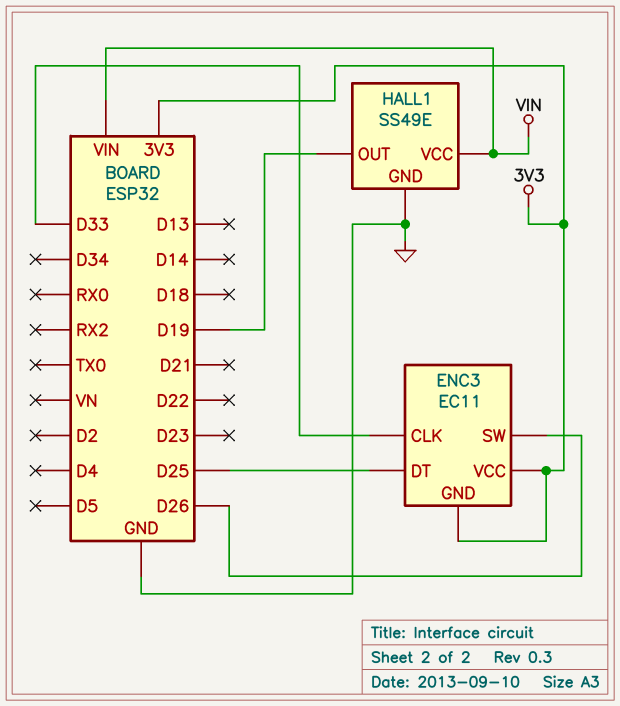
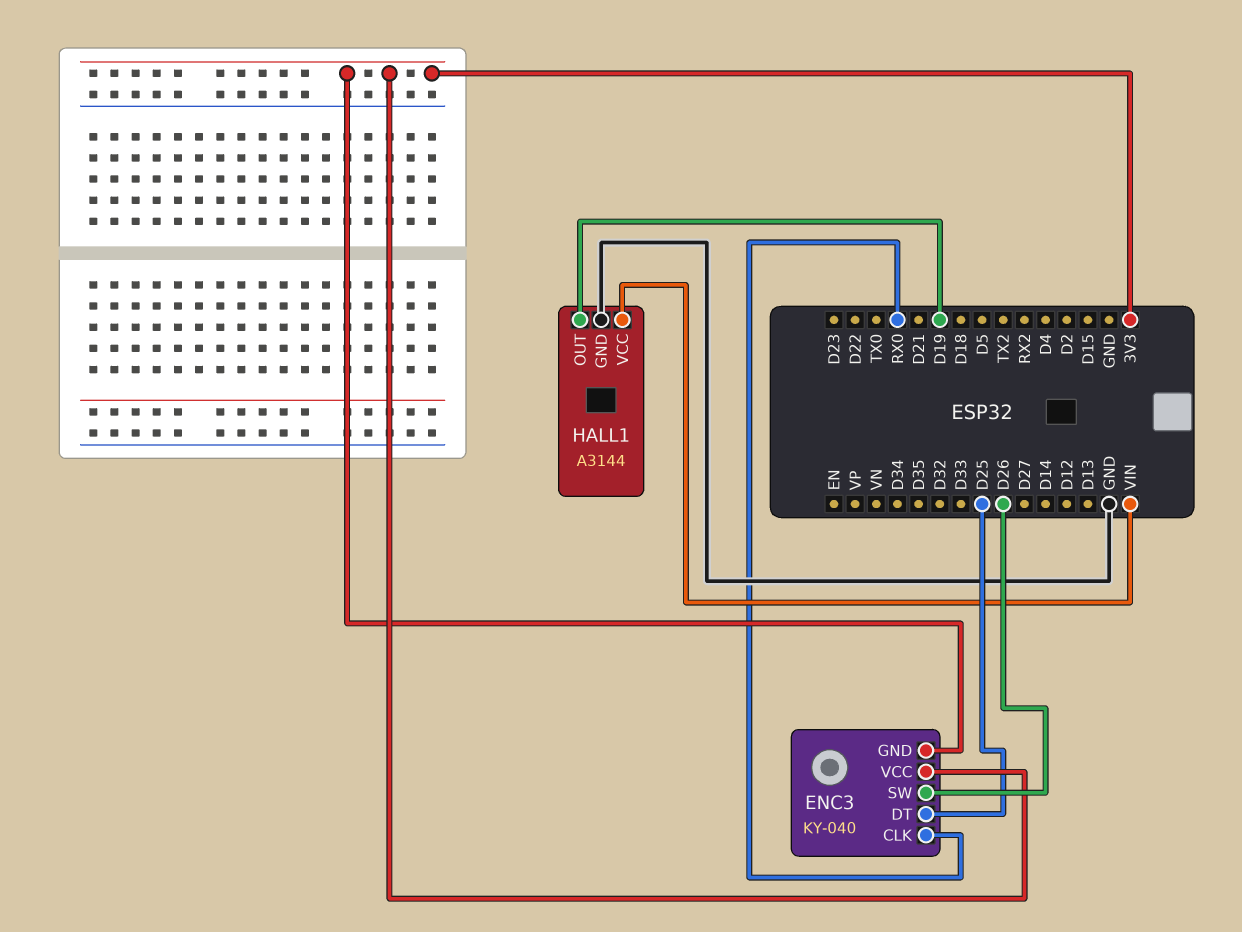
ENC3: EC11 -> KY-040
ENC3 pin CLK: D33 -> RX0
HALL1: SS49E -> A3144

